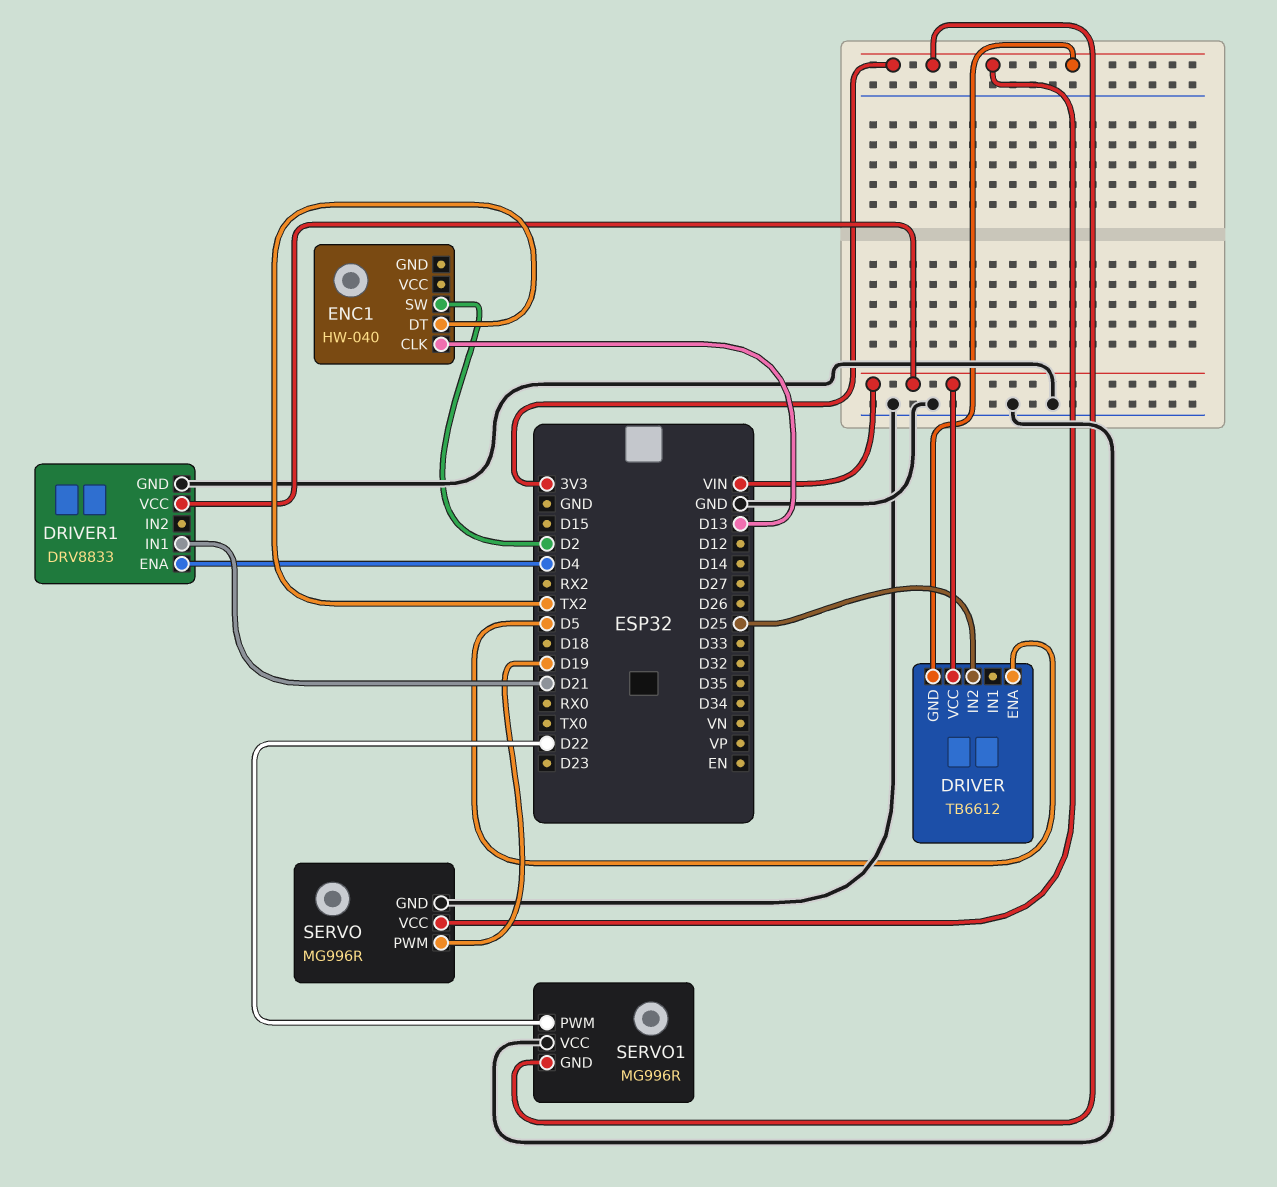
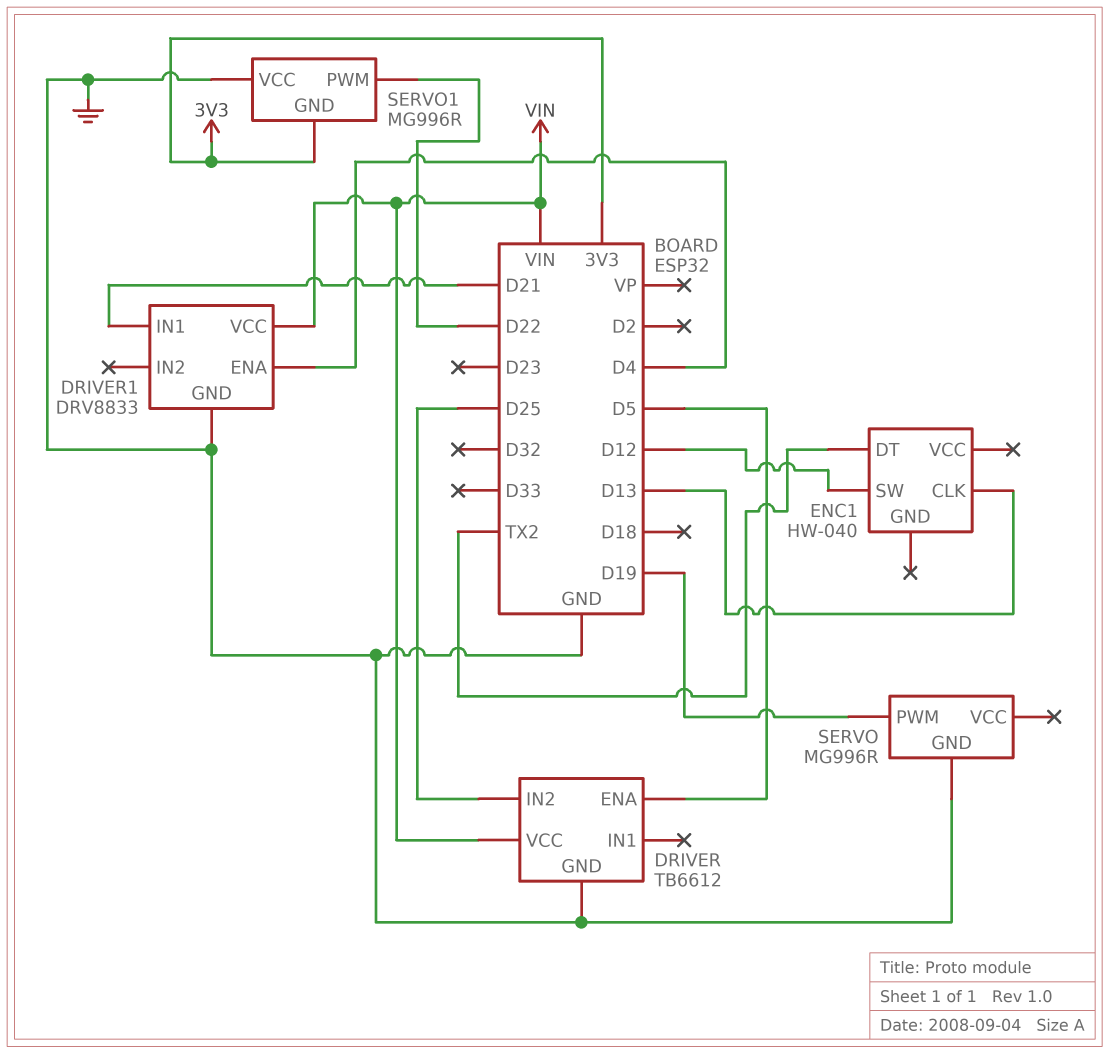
DRIVER pin GND: 3V3 -> GND
ENC1 pin SW: D2 -> D12
SERVO pin VCC: 3V3 -> none

